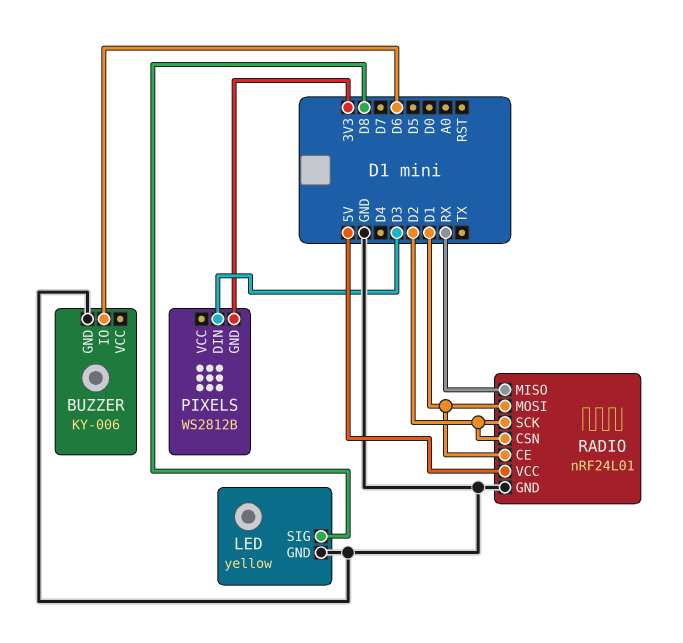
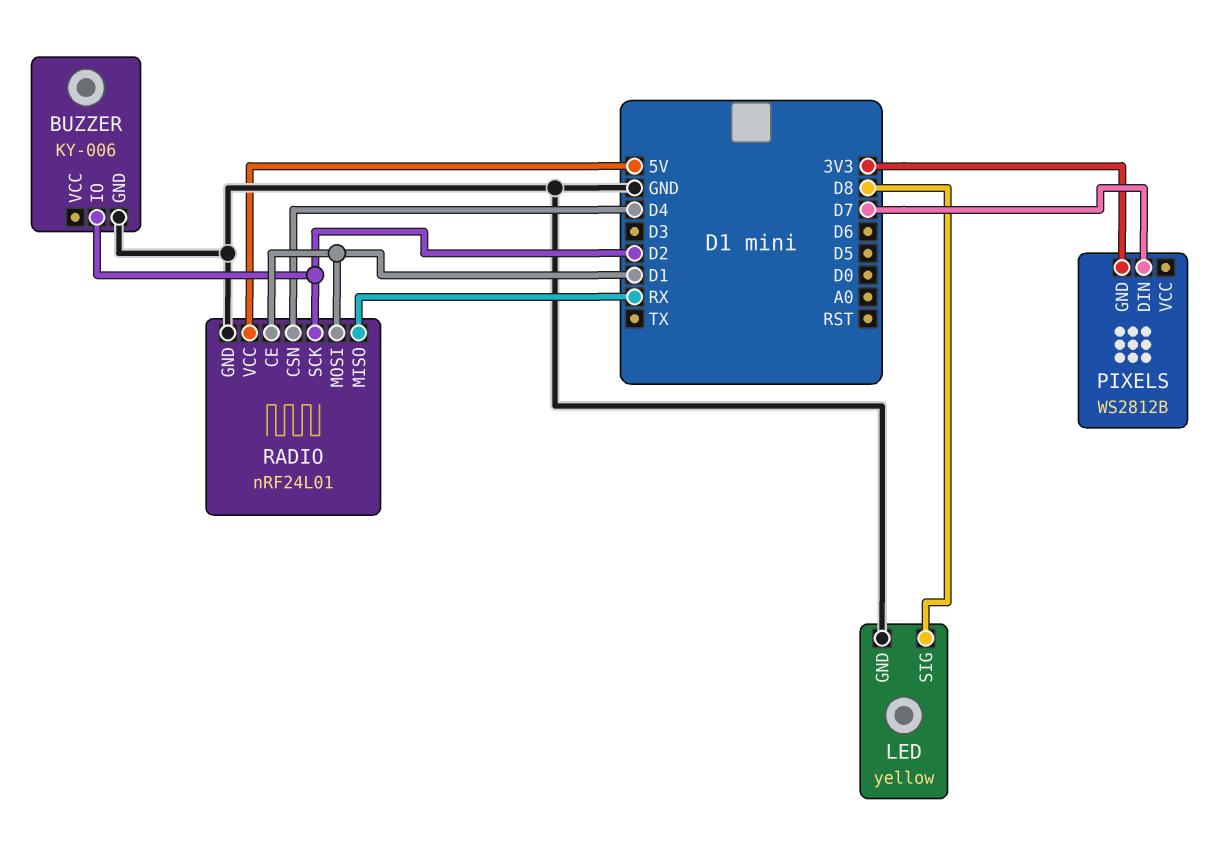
BUZZER pin IO: D6 -> D2
PIXELS pin DIN: D3 -> D7
RADIO pin CSN: D2 -> D4

